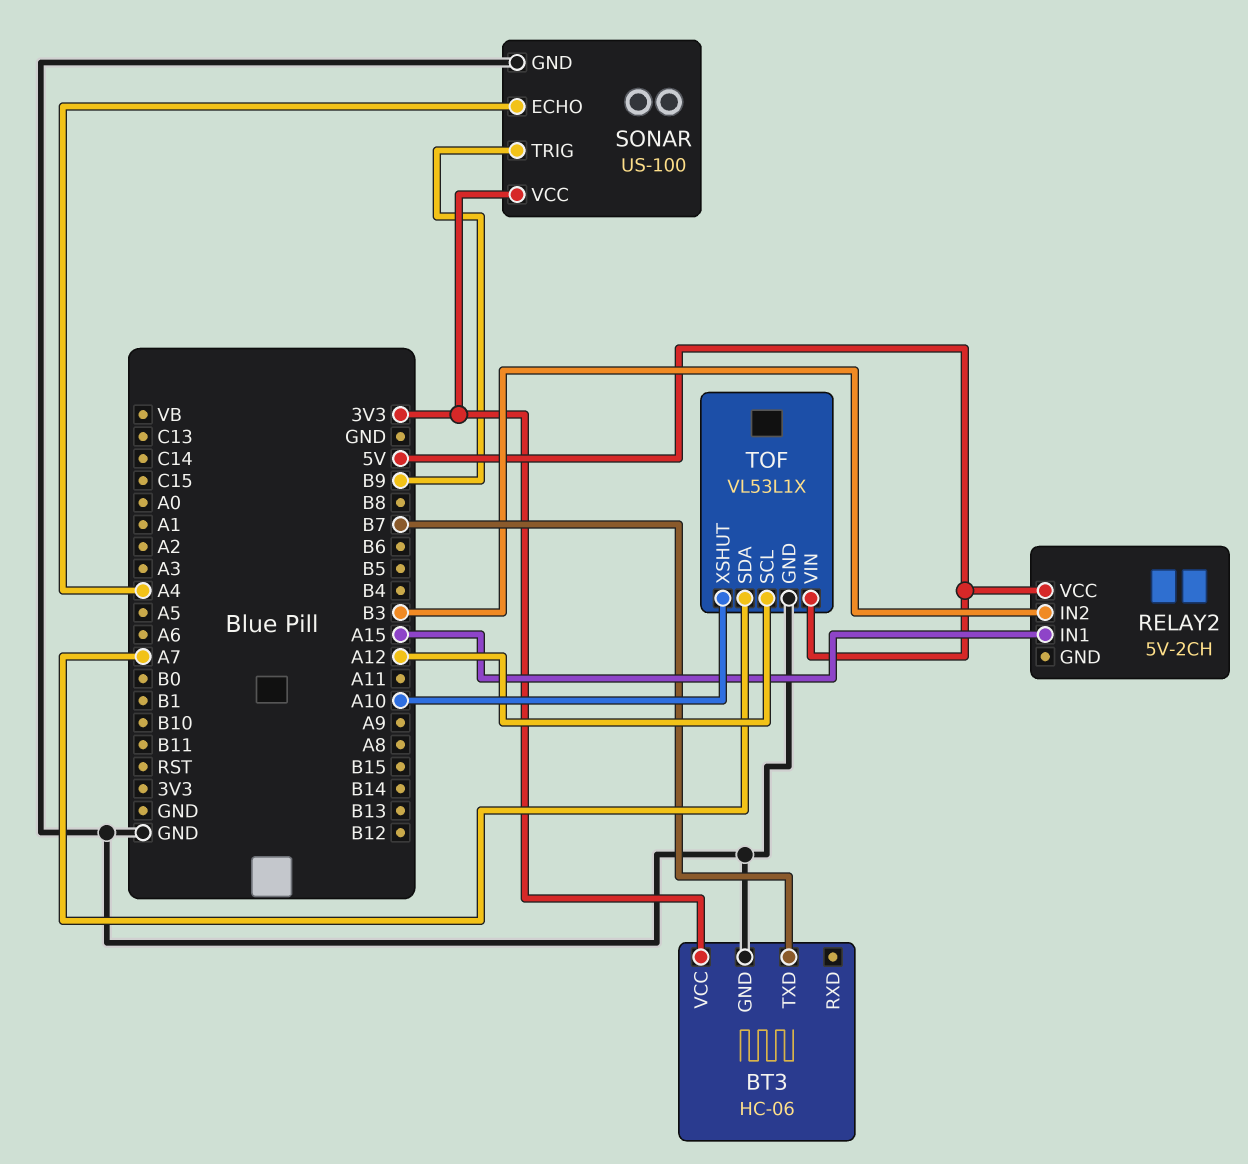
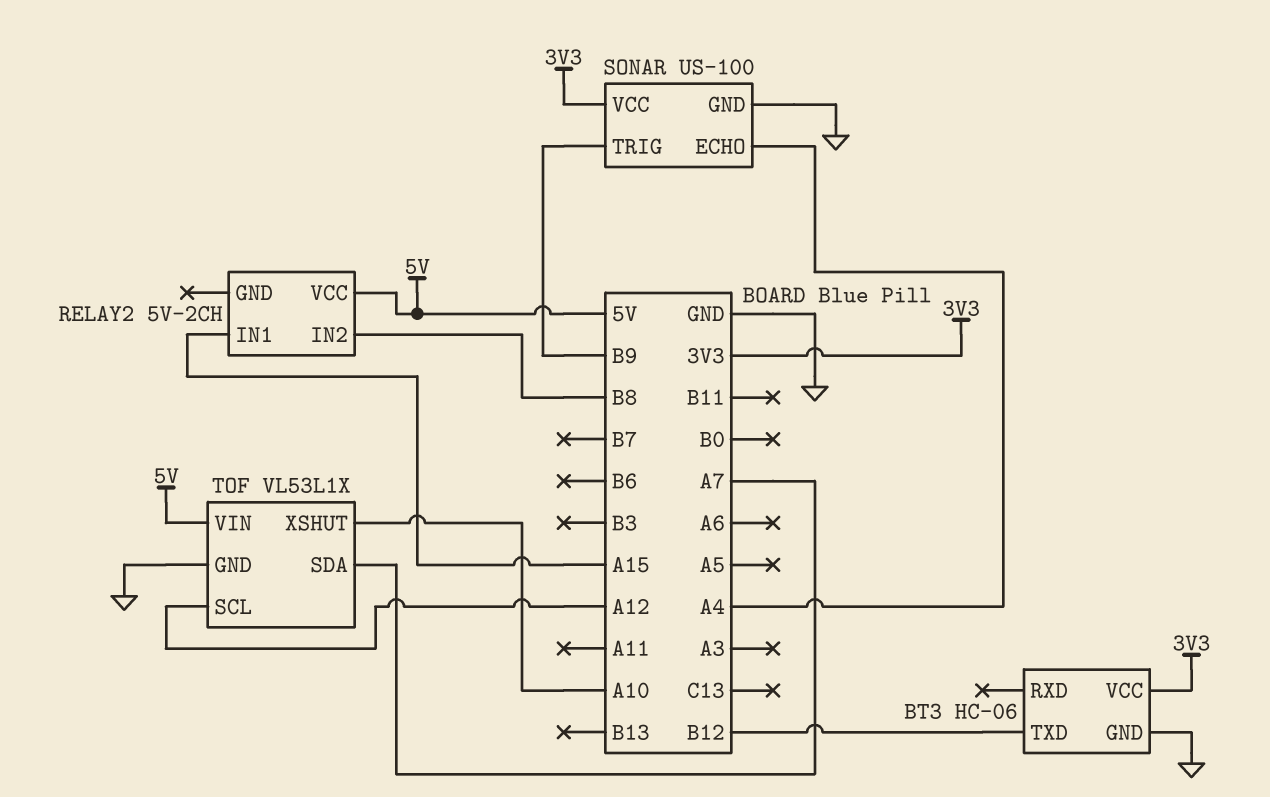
BT3 pin TXD: B7 -> B12
RELAY2 pin IN2: B3 -> B8

